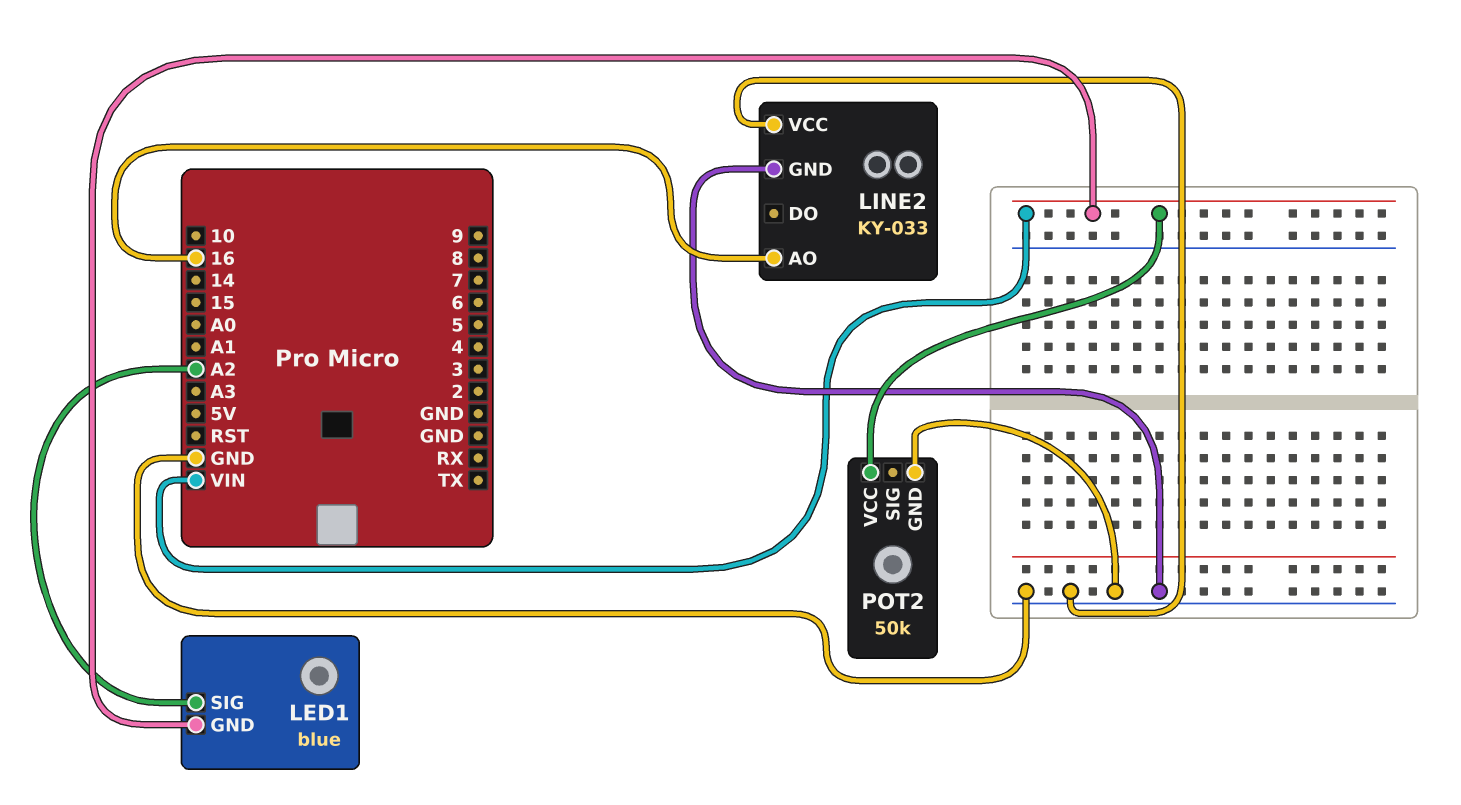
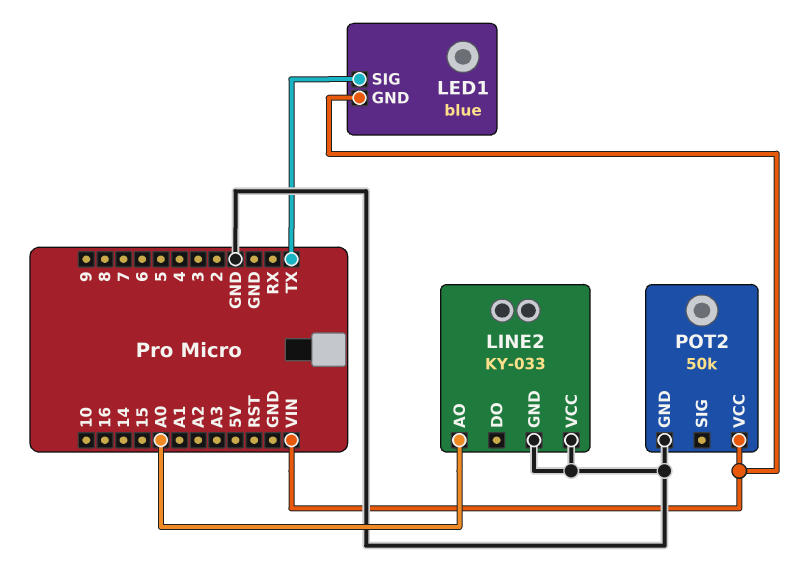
LED1 pin SIG: A2 -> TX
LINE2 pin AO: 16 -> A0

